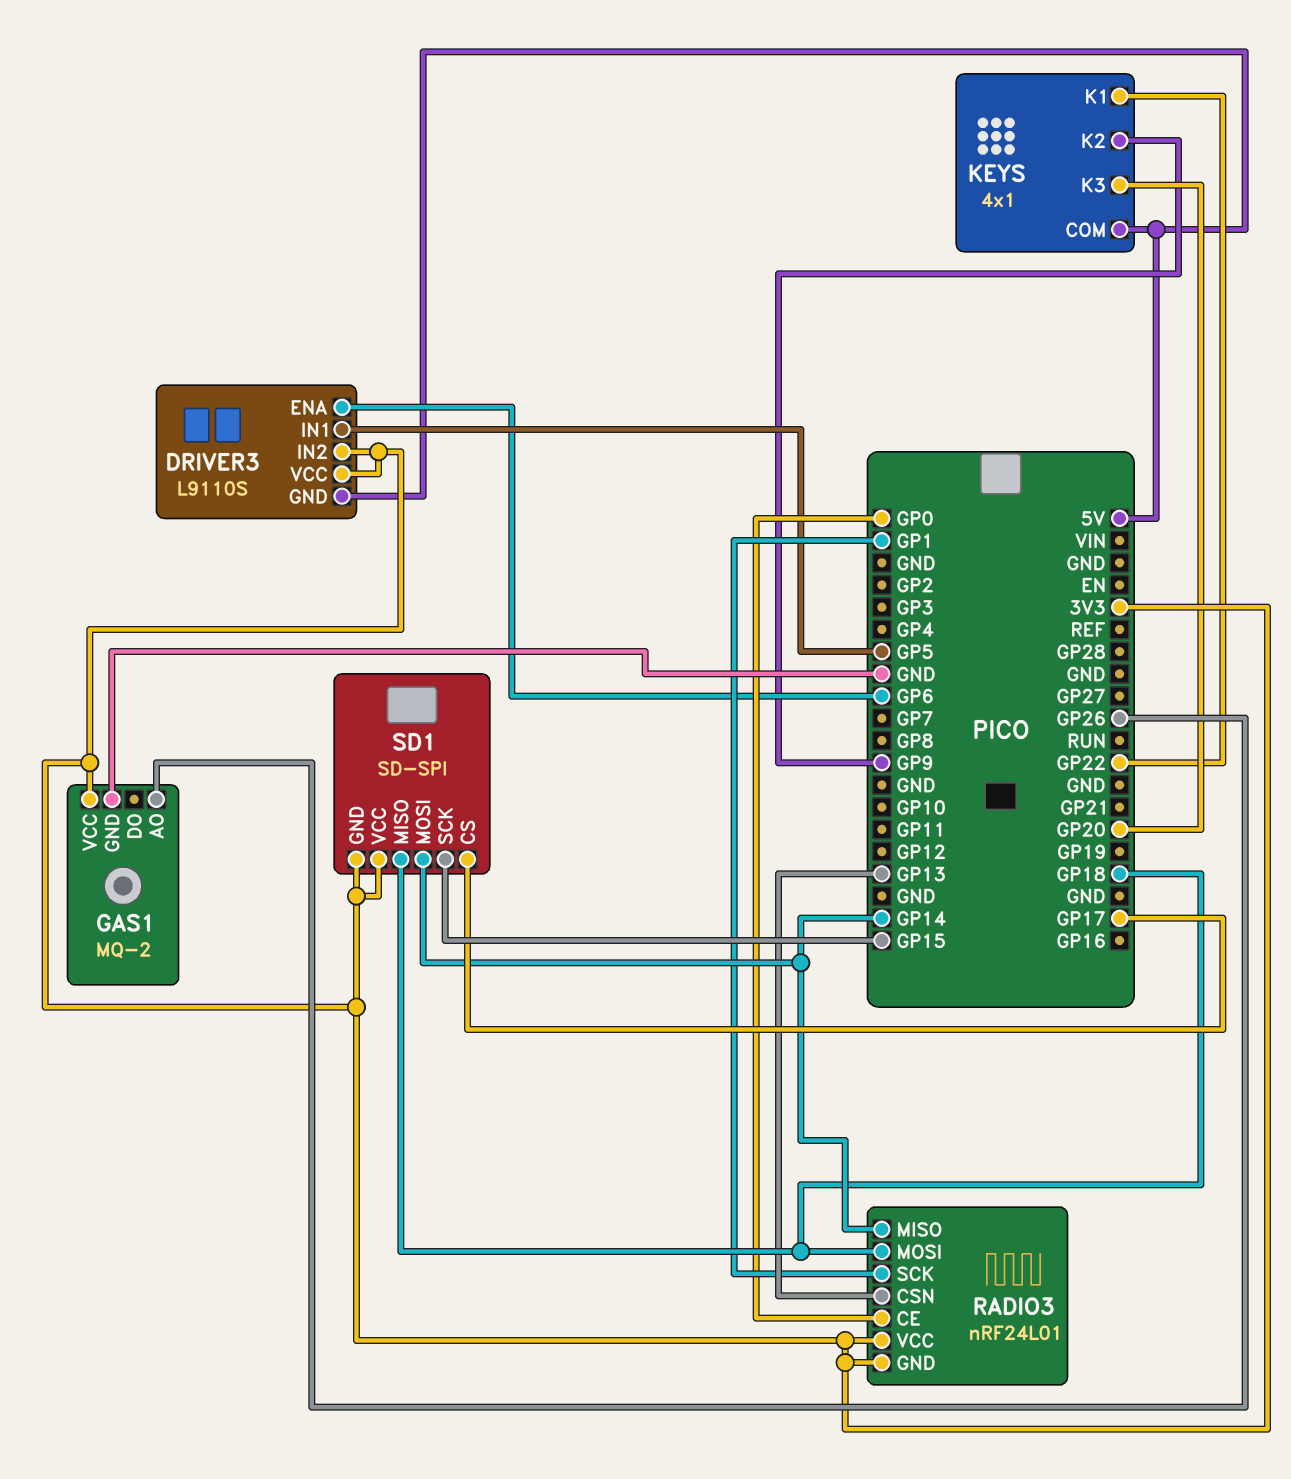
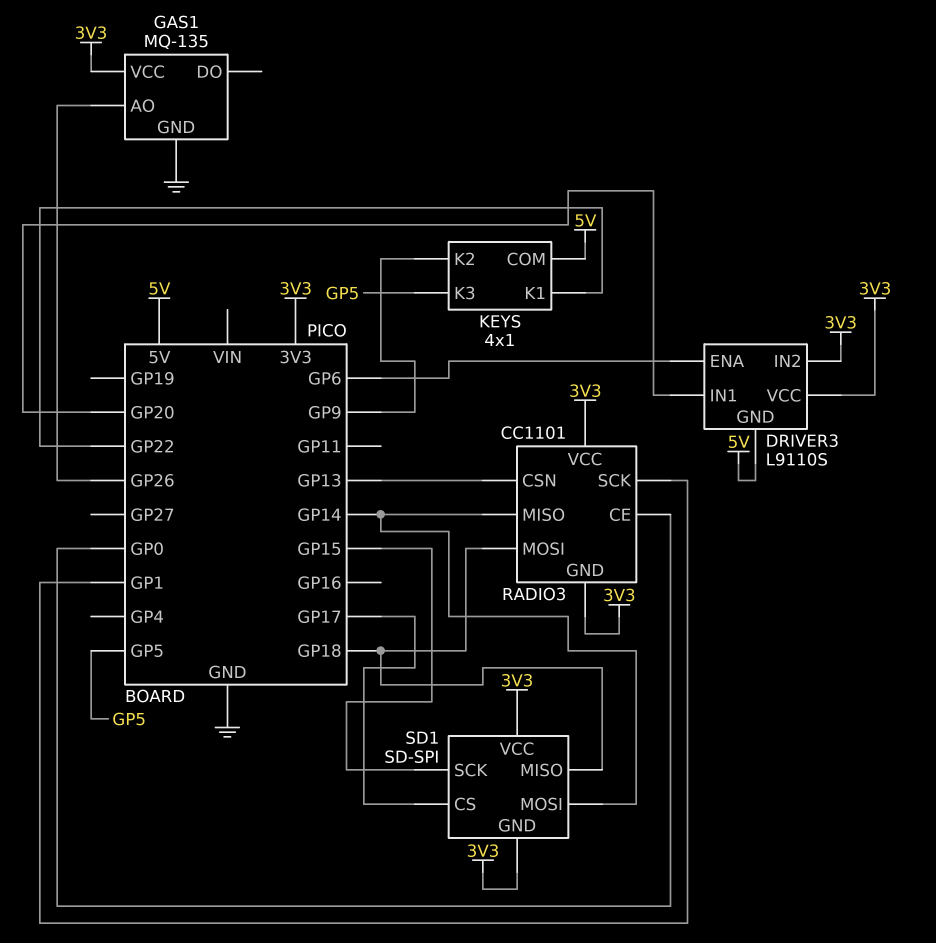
DRIVER3 pin IN1: GP5 -> GP20
GAS1: MQ-2 -> MQ-135
KEYS pin K3: GP20 -> GP5
RADIO3: nRF24L01 -> CC1101

